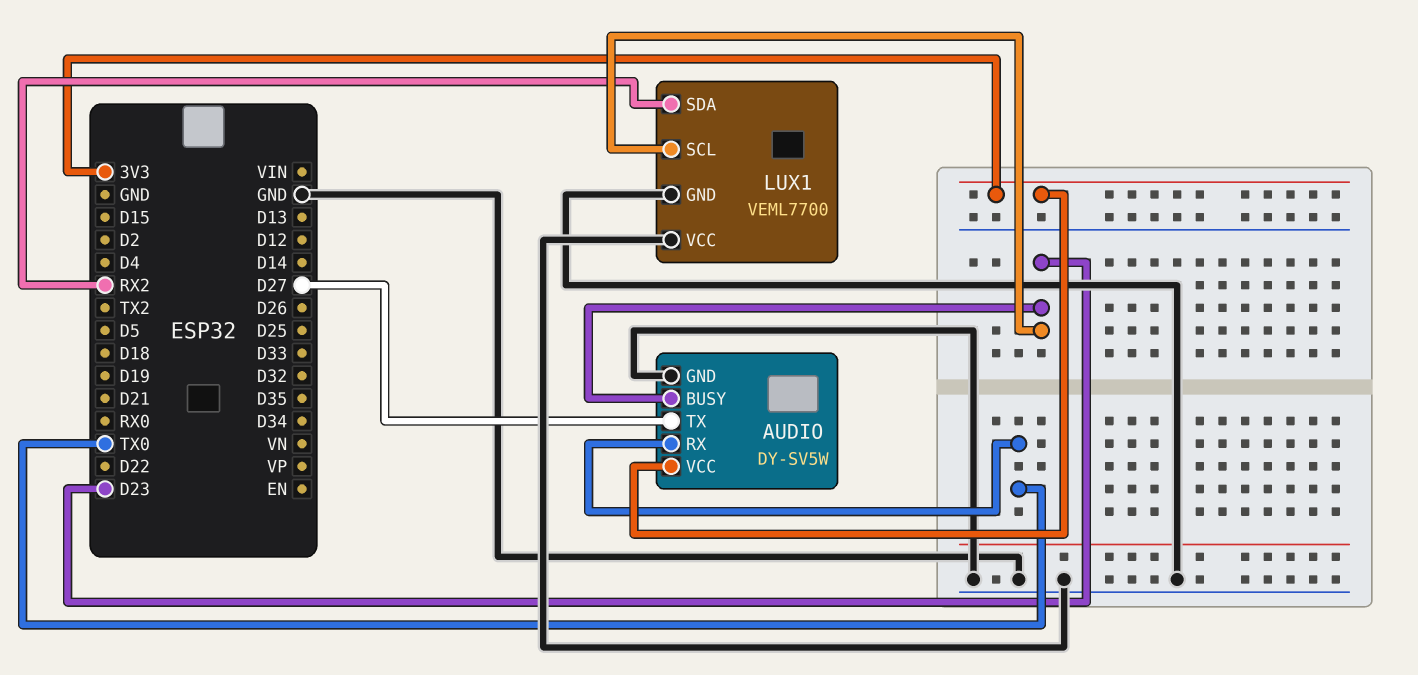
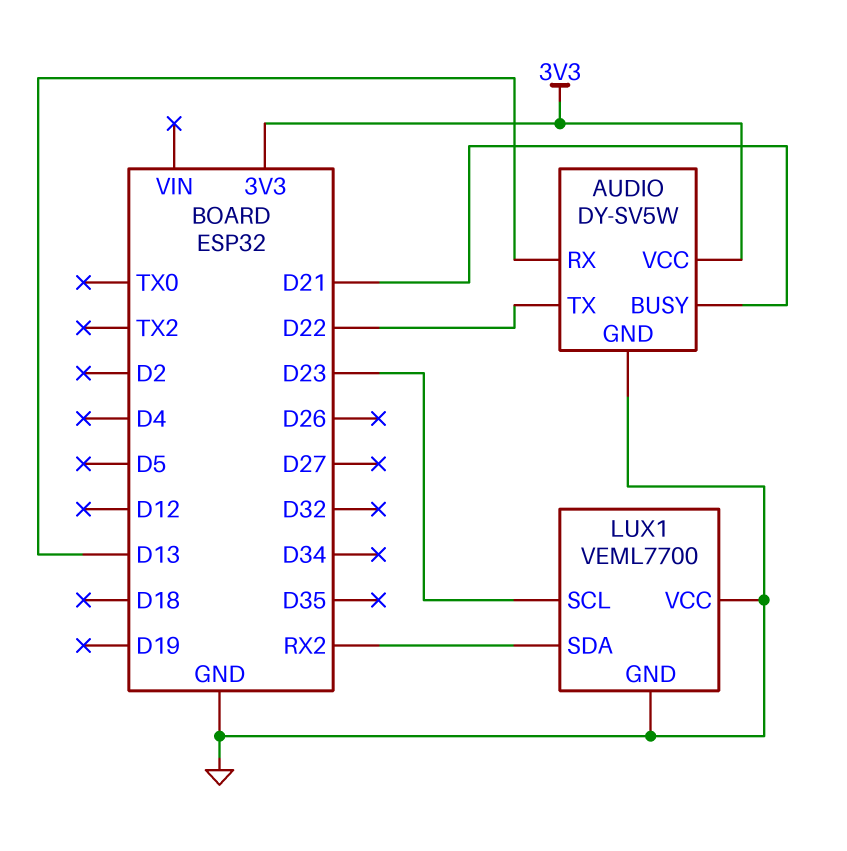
AUDIO pin BUSY: D23 -> D21
AUDIO pin RX: TX0 -> D13
AUDIO pin TX: D27 -> D22

